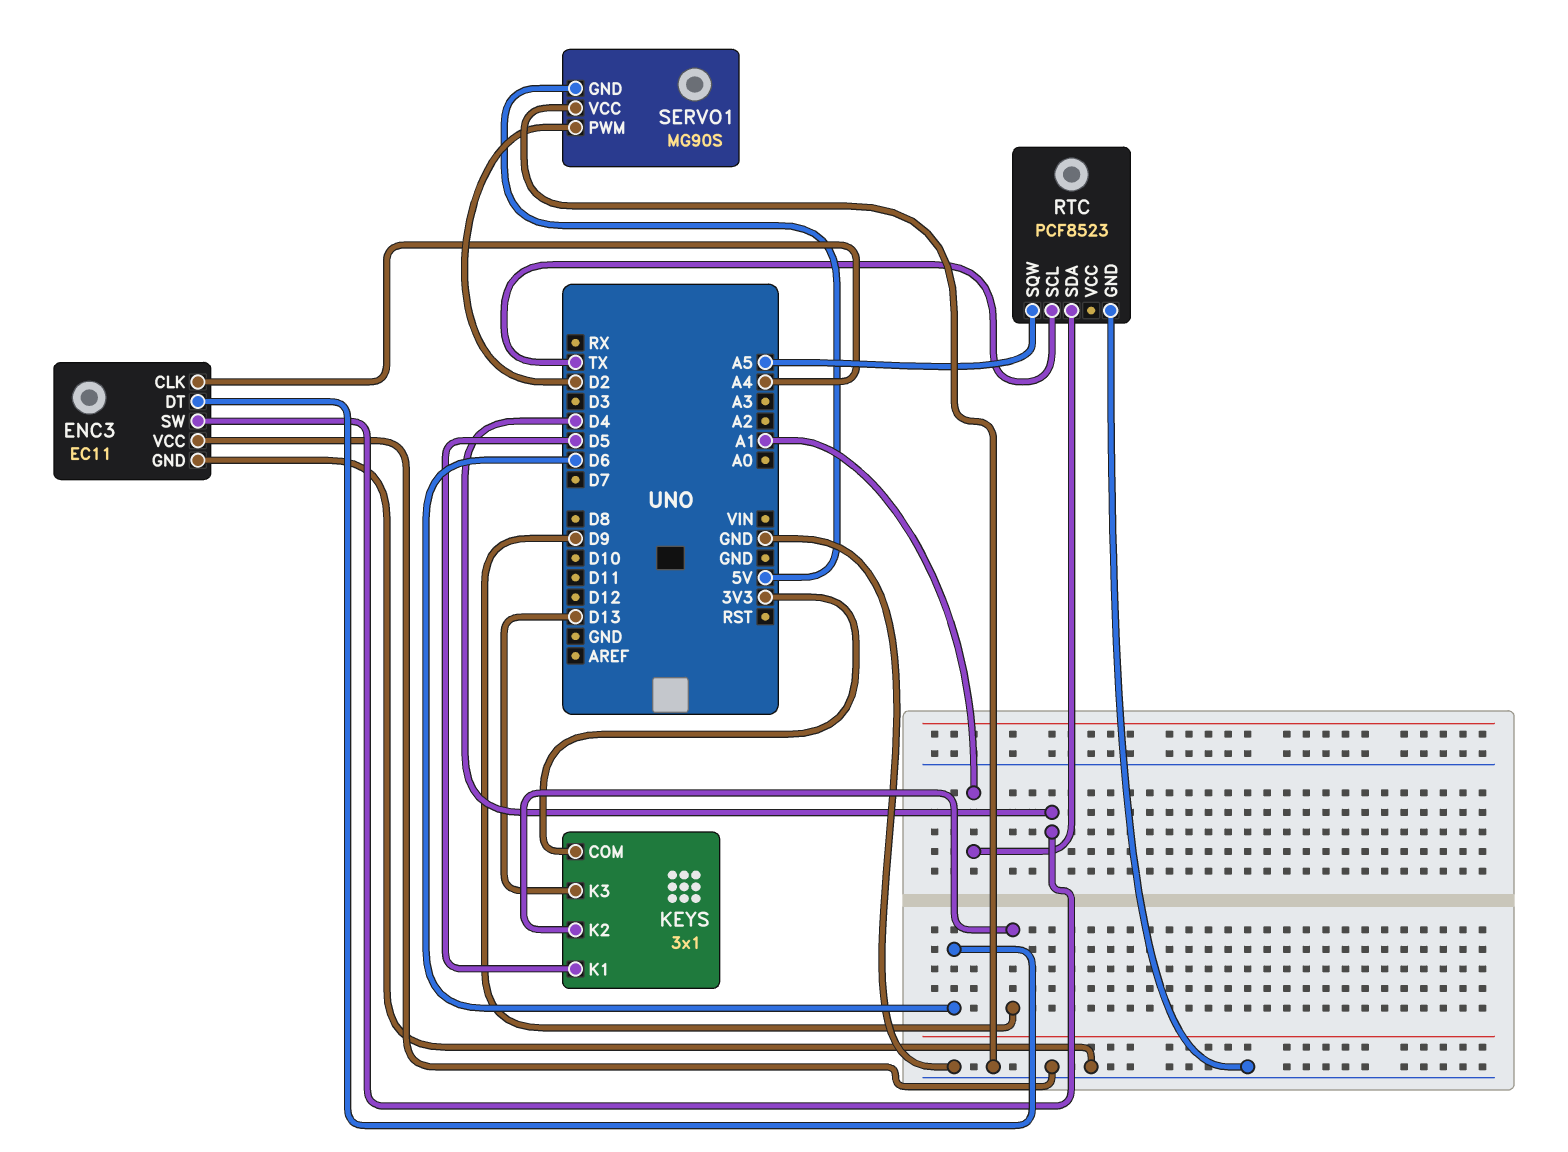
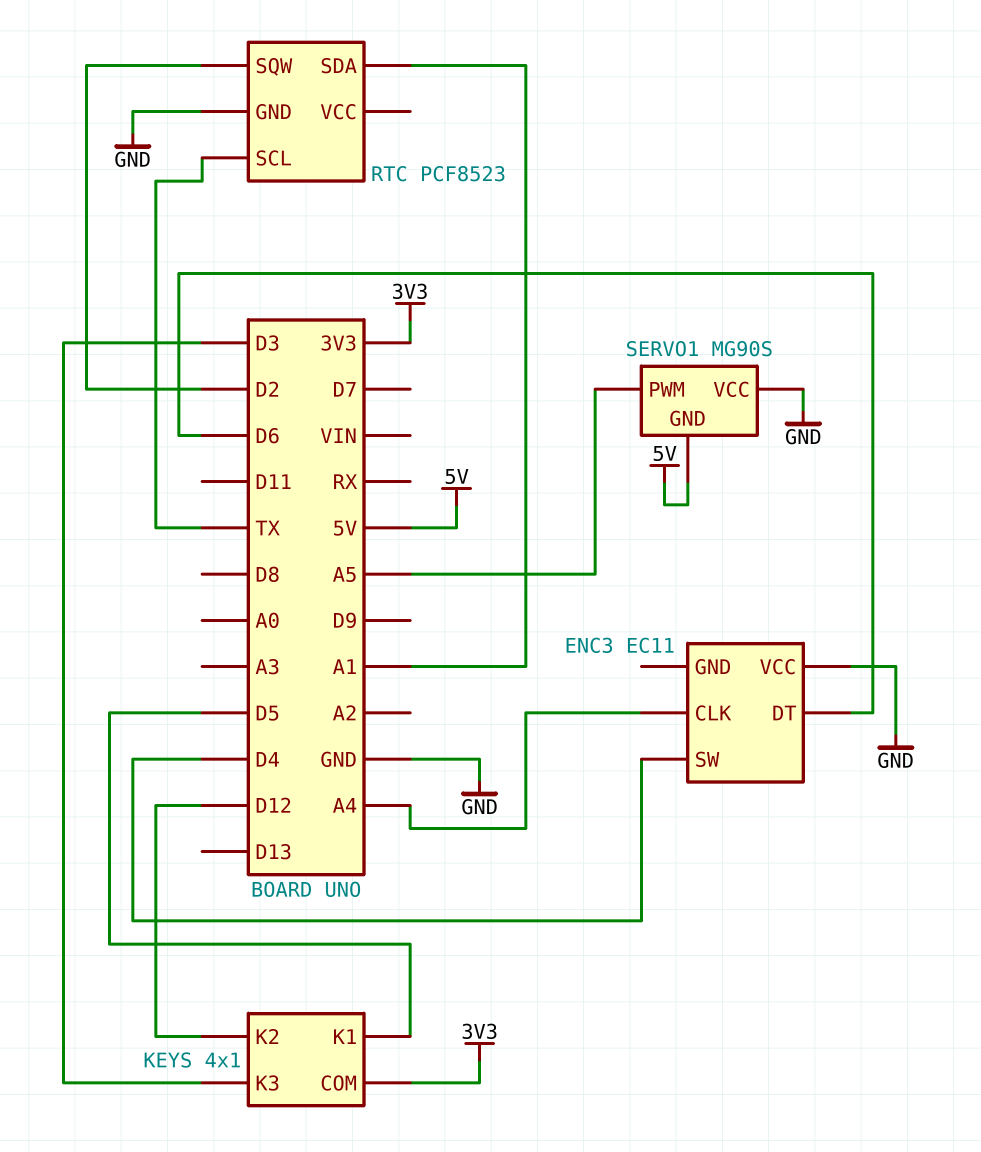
ENC3 pin GND: GND -> none
KEYS: 3x1 -> 4x1
KEYS pin K2: D9 -> D12
KEYS pin K3: D13 -> D3
RTC pin SQW: A5 -> D2
SERVO1 pin PWM: D2 -> A5

